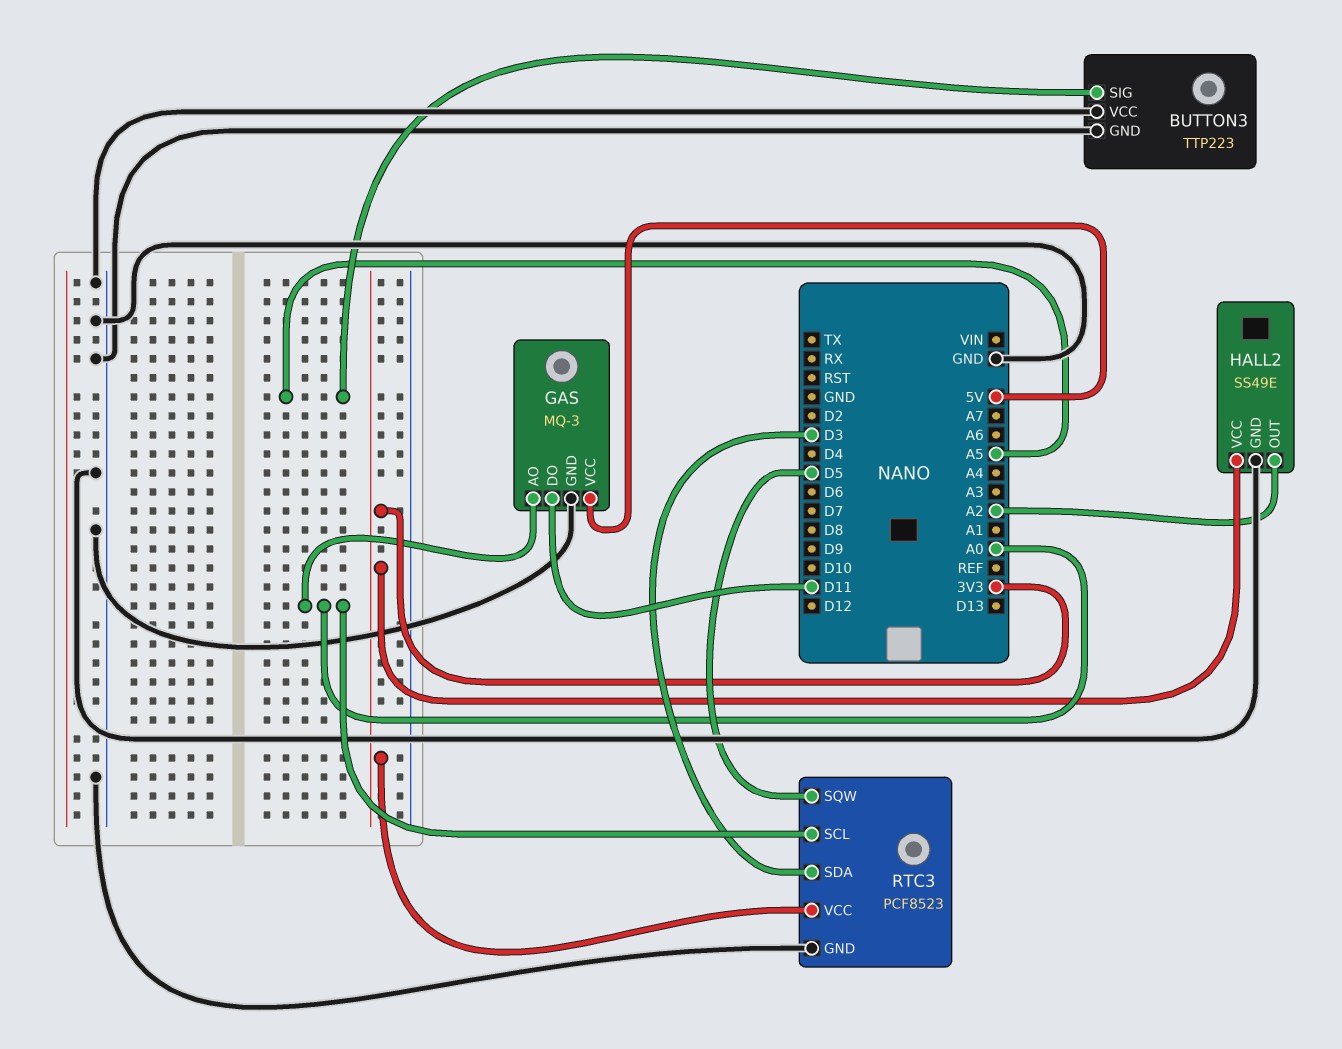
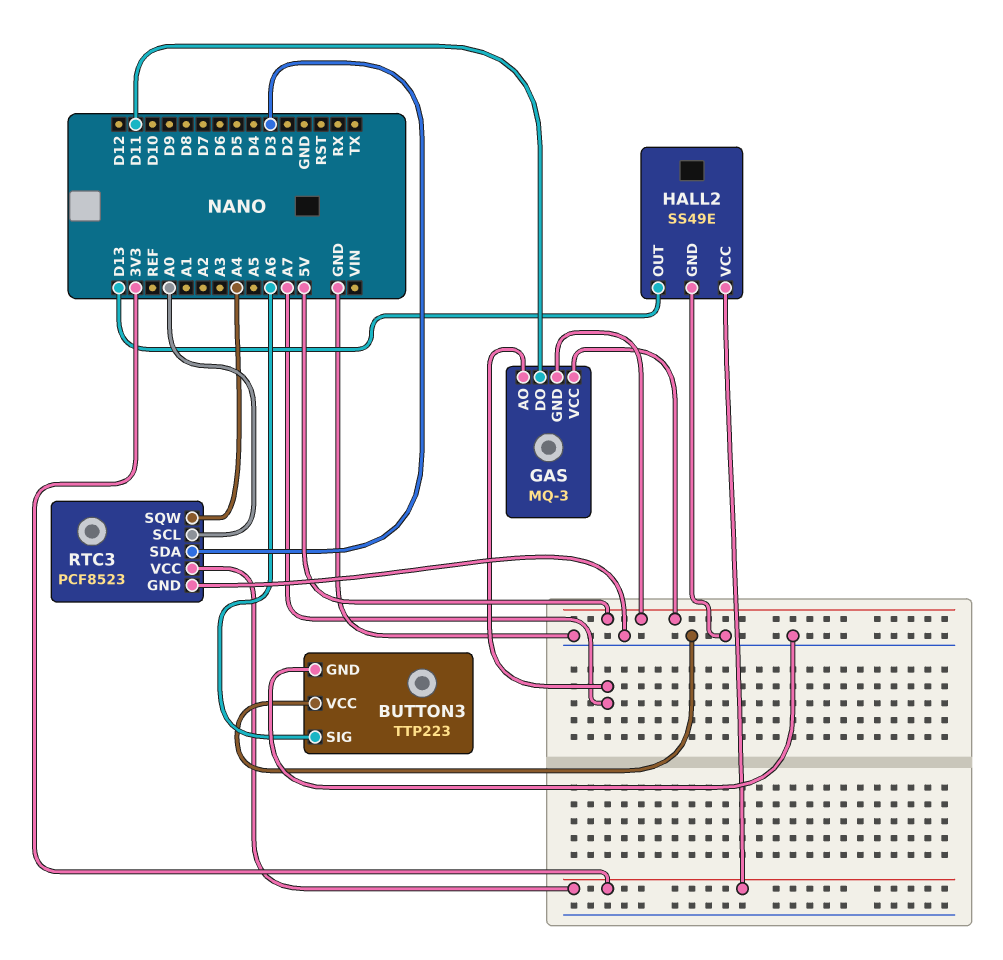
BUTTON3 pin SIG: A5 -> A6
GAS pin AO: A0 -> A7
GAS pin GND: GND -> 5V
HALL2 pin OUT: A2 -> D13
RTC3 pin SQW: D5 -> A4

